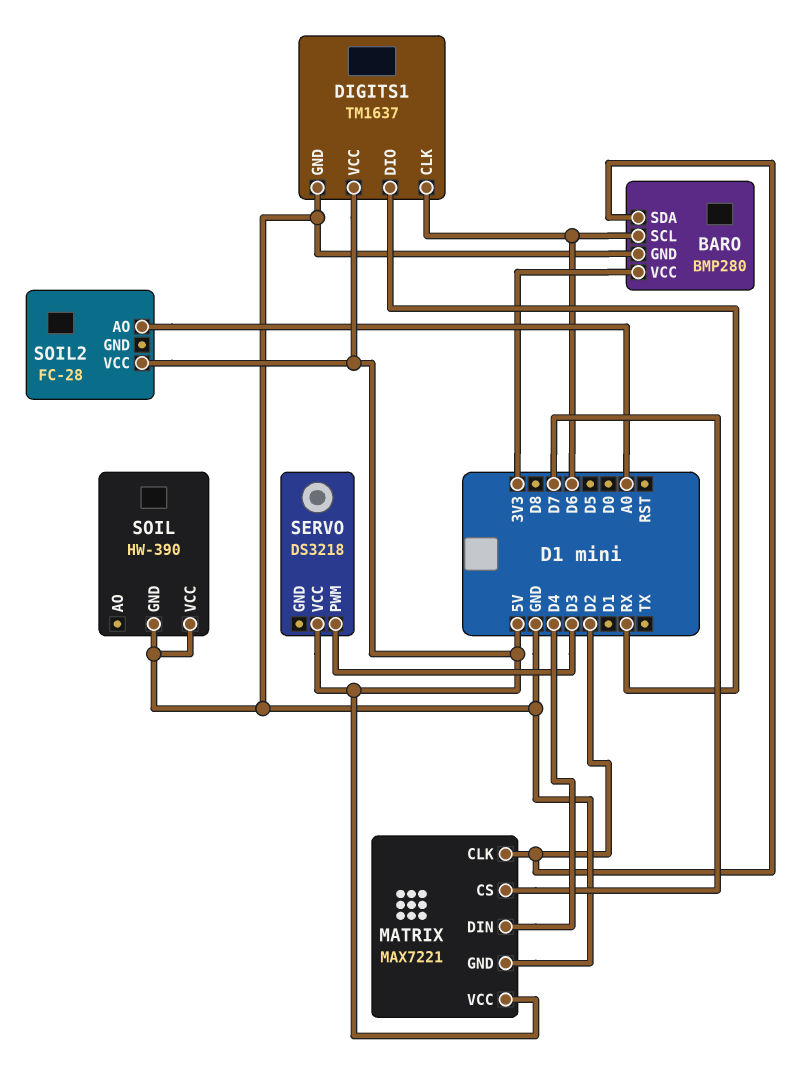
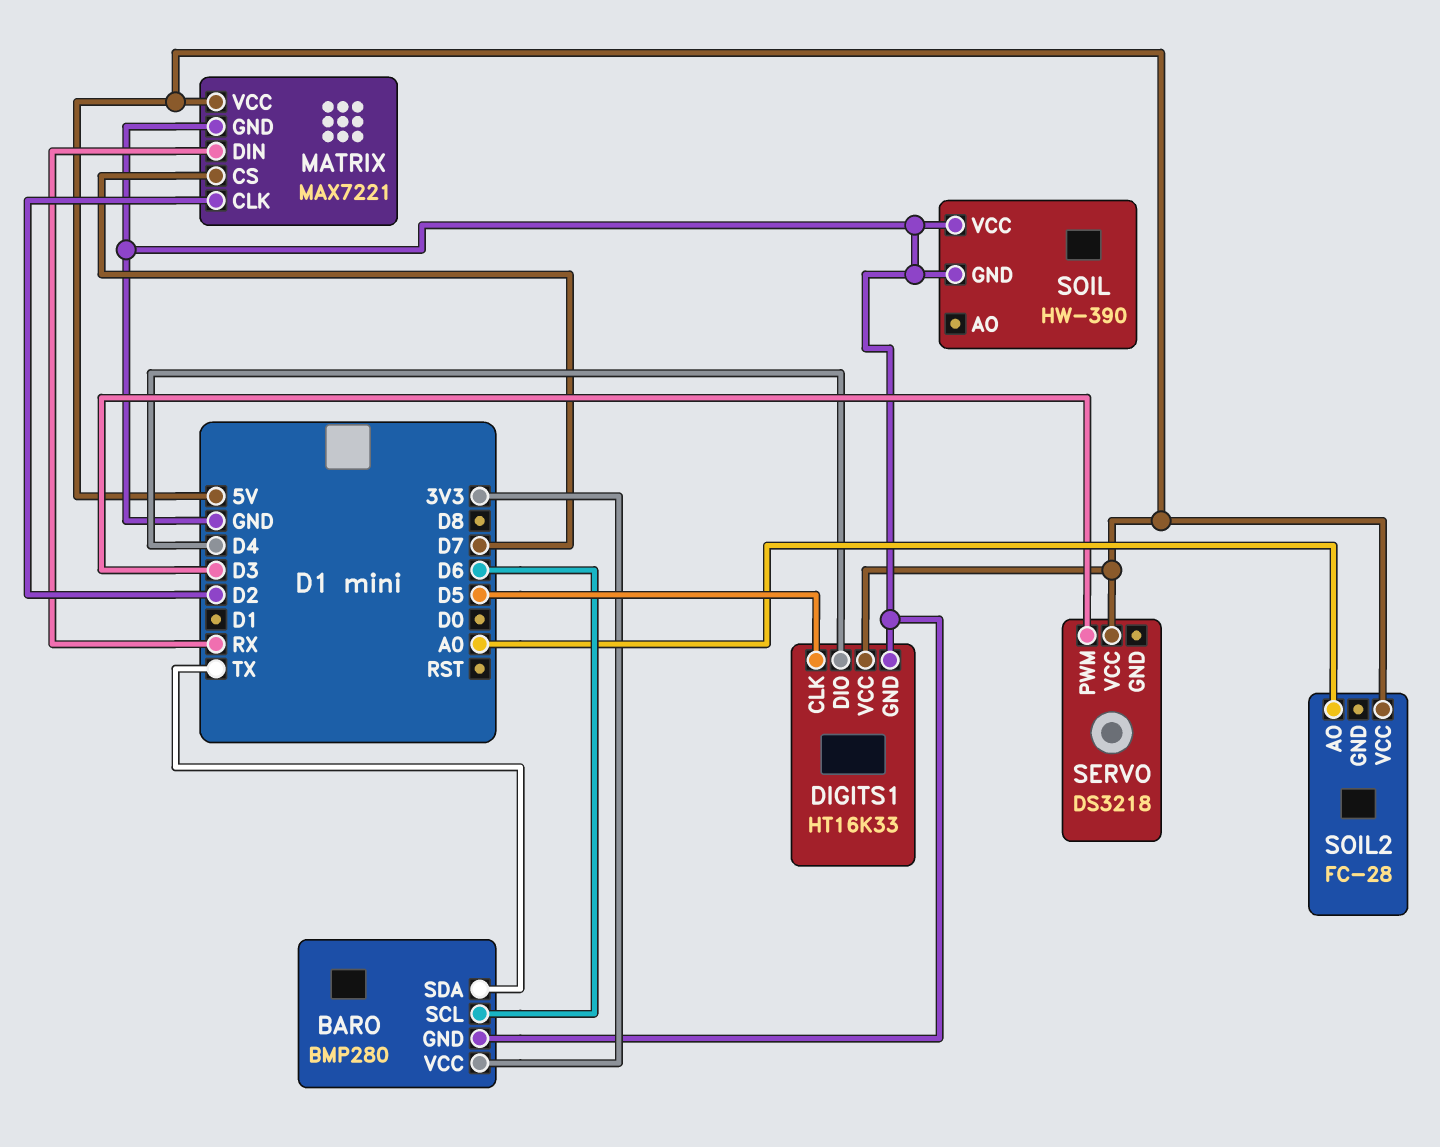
BARO pin SDA: D2 -> TX
DIGITS1: TM1637 -> HT16K33
DIGITS1 pin CLK: D6 -> D5
DIGITS1 pin DIO: RX -> D4
MATRIX pin DIN: D4 -> RX

